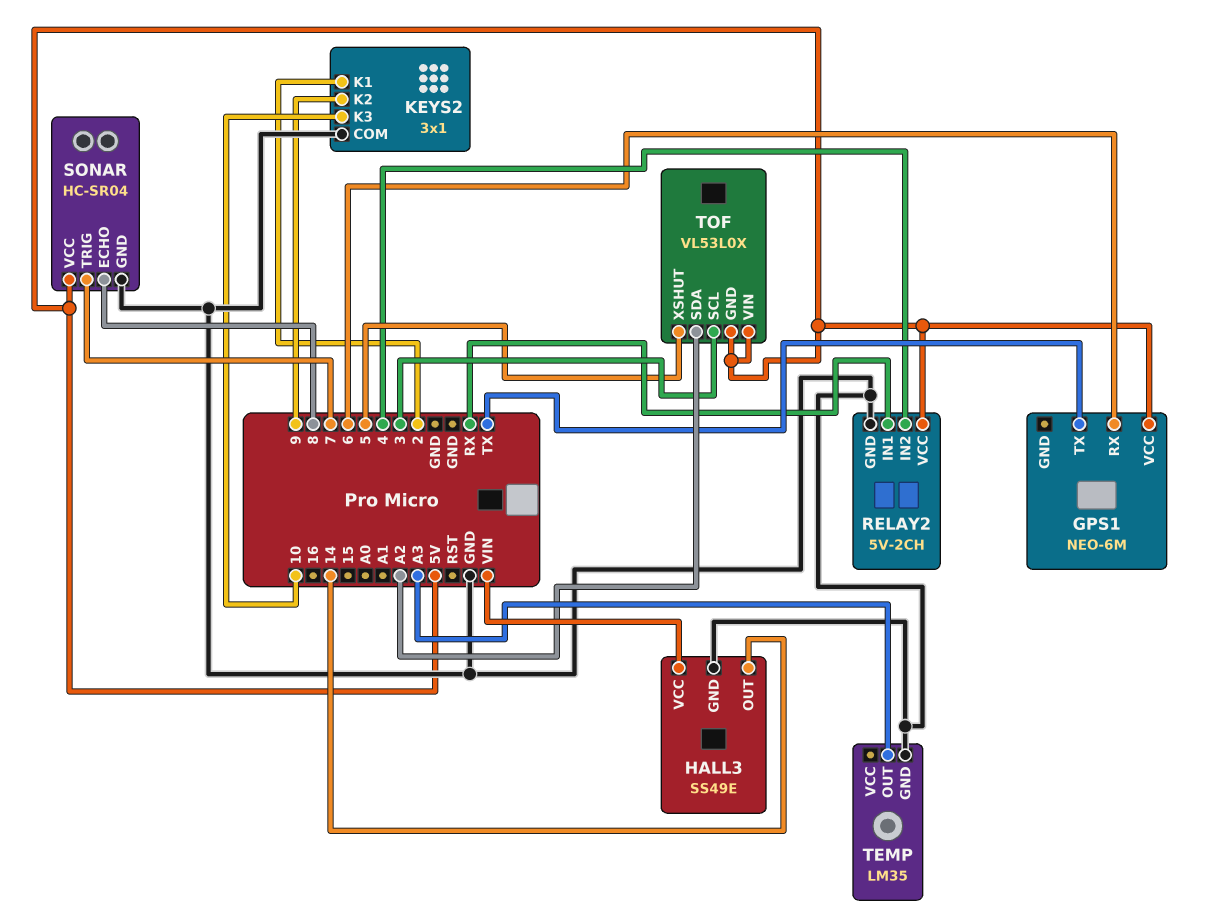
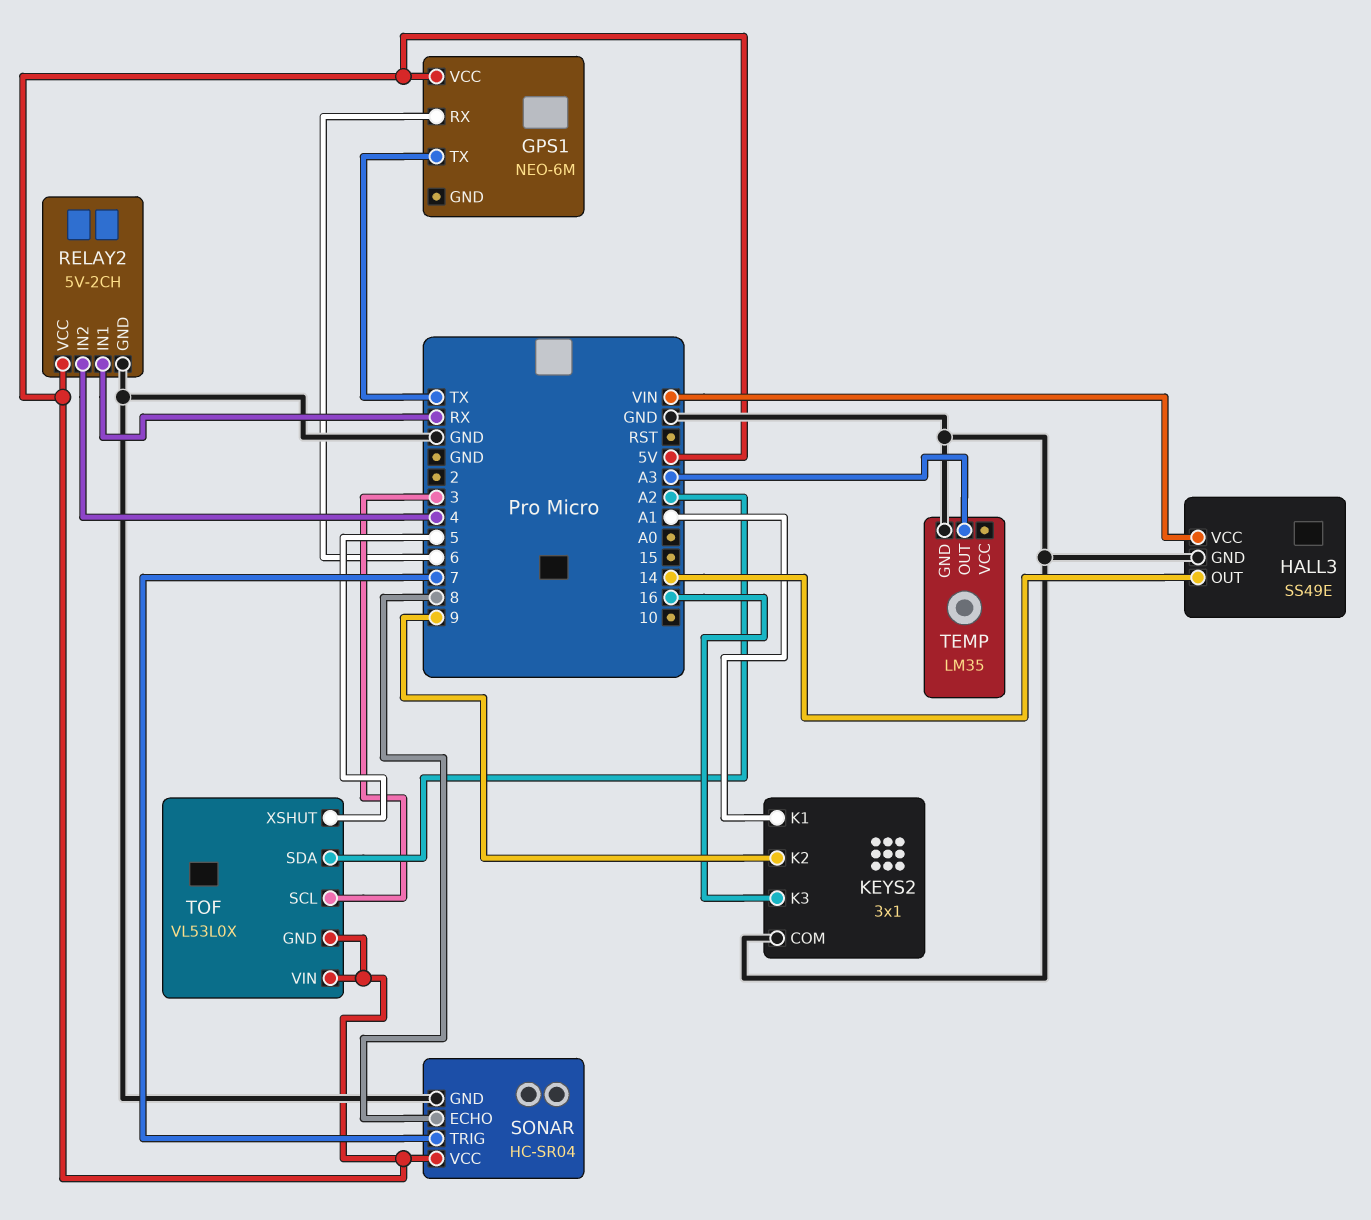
KEYS2 pin K1: 2 -> A1
KEYS2 pin K3: 10 -> 16

